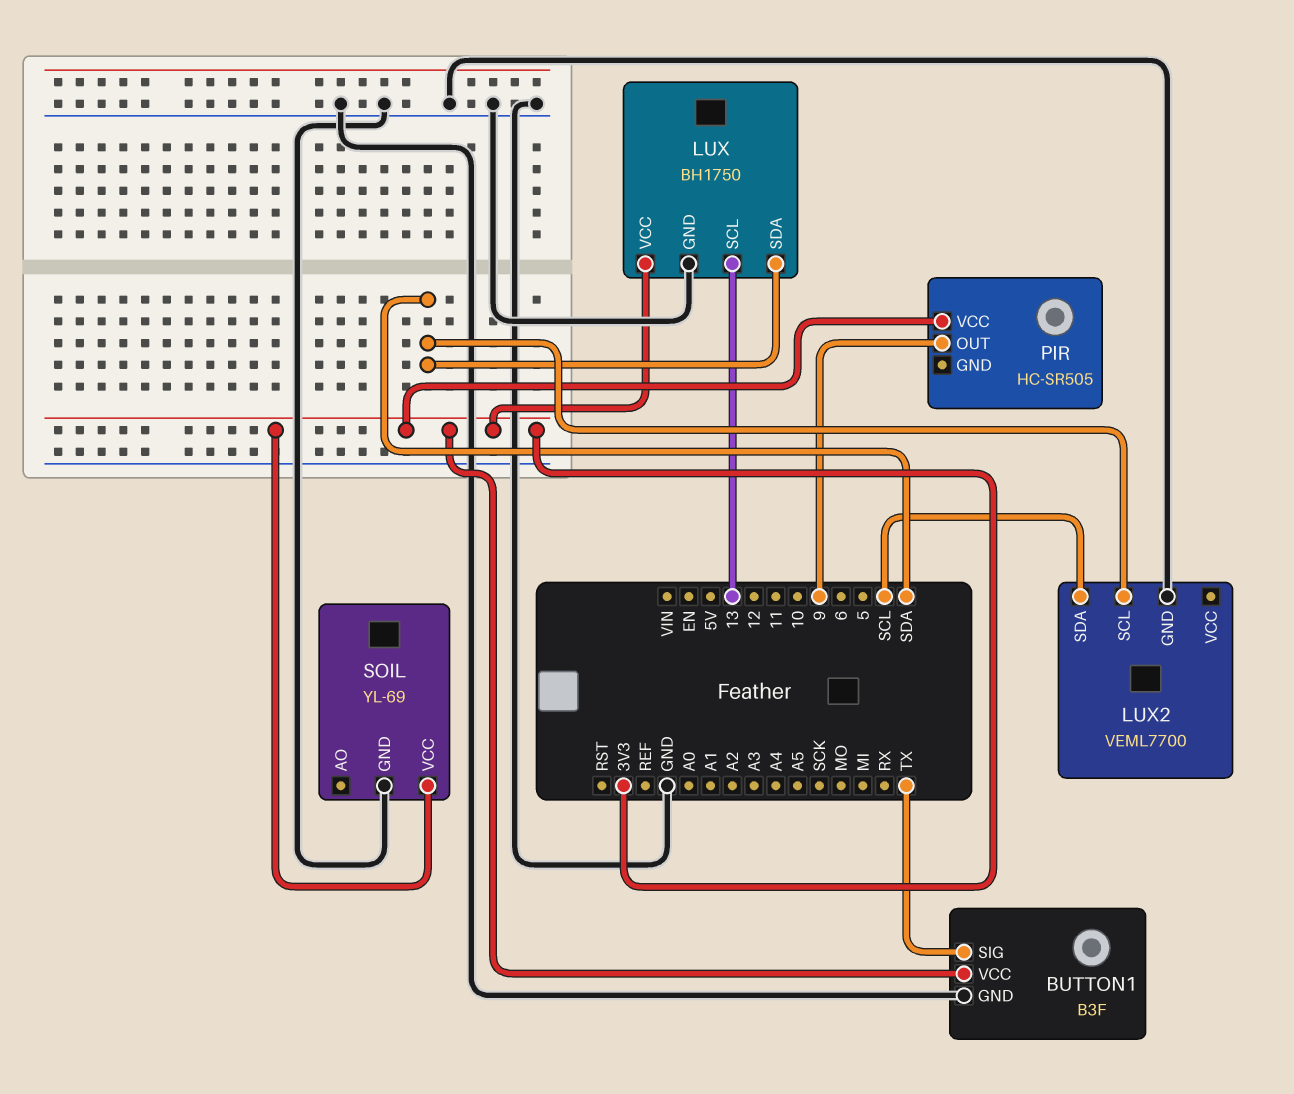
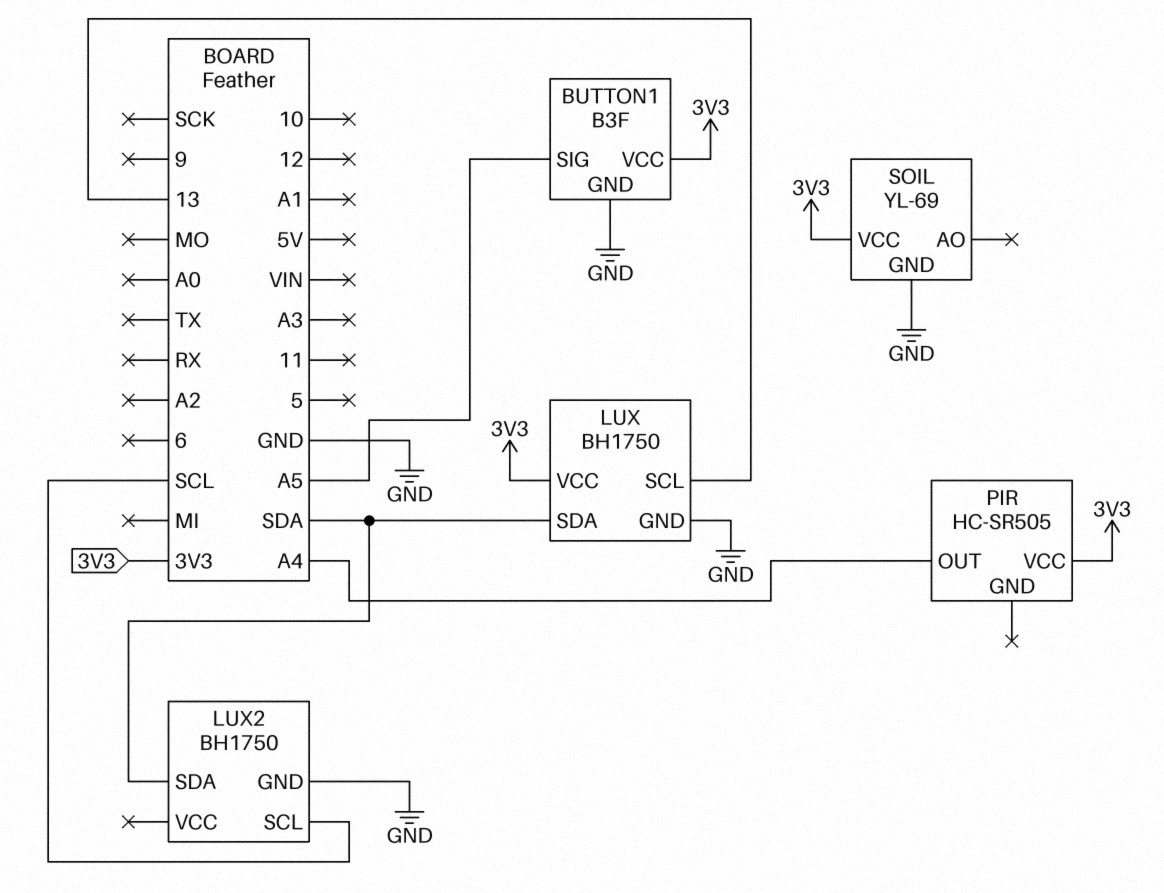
BUTTON1 pin SIG: TX -> A5
LUX2: VEML7700 -> BH1750
LUX2 pin SCL: SDA -> SCL
LUX2 pin SDA: SCL -> SDA
PIR pin OUT: 9 -> A4

